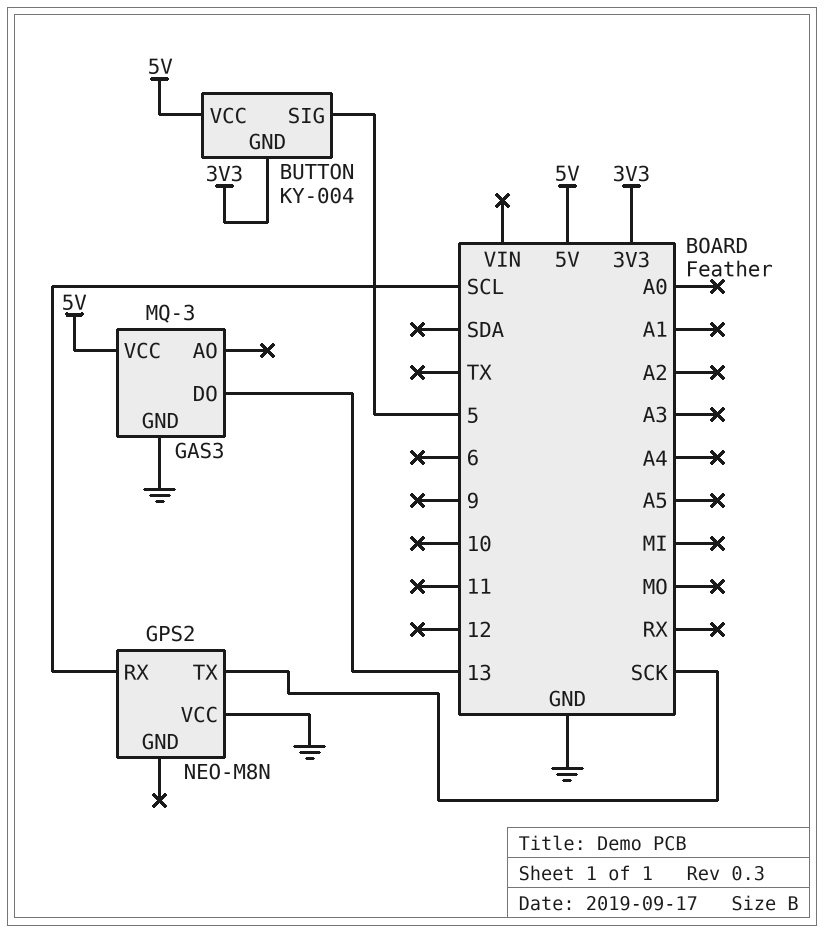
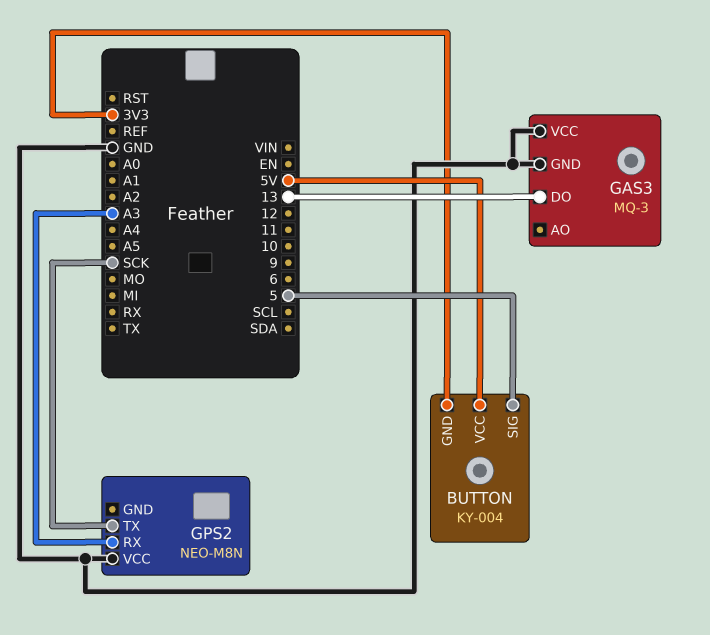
GAS3 pin VCC: 5V -> GND
GPS2 pin RX: SCL -> A3

